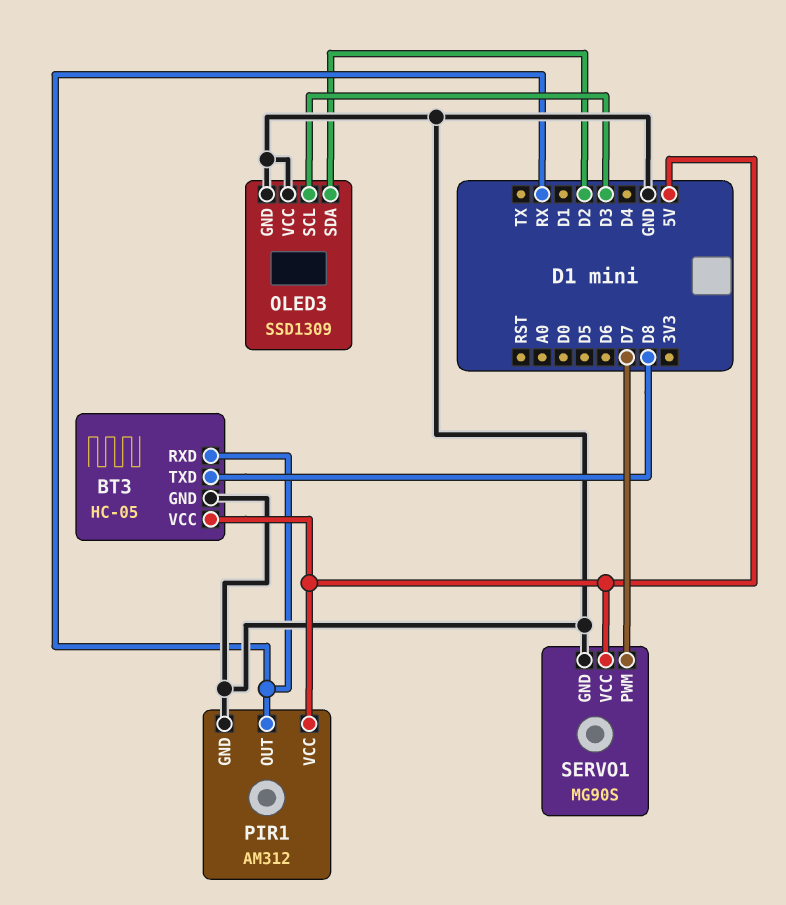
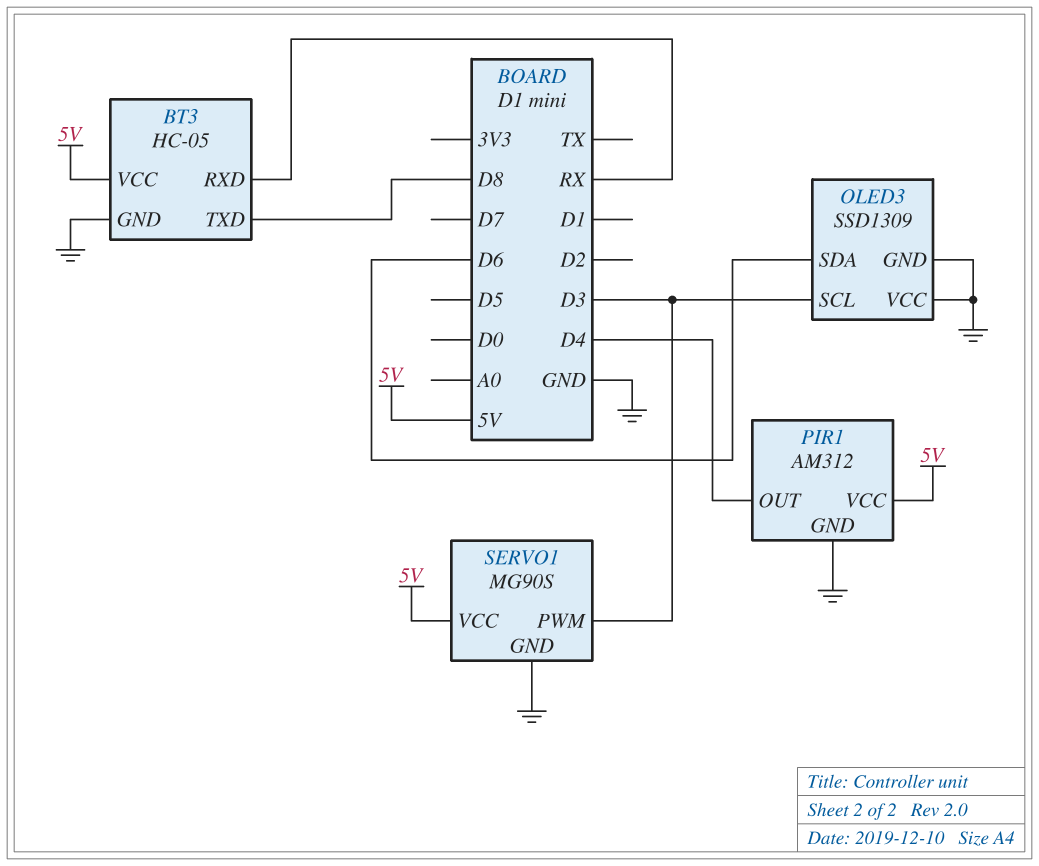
OLED3 pin SDA: D2 -> D6
PIR1 pin OUT: RX -> D4
SERVO1 pin PWM: D7 -> D3

